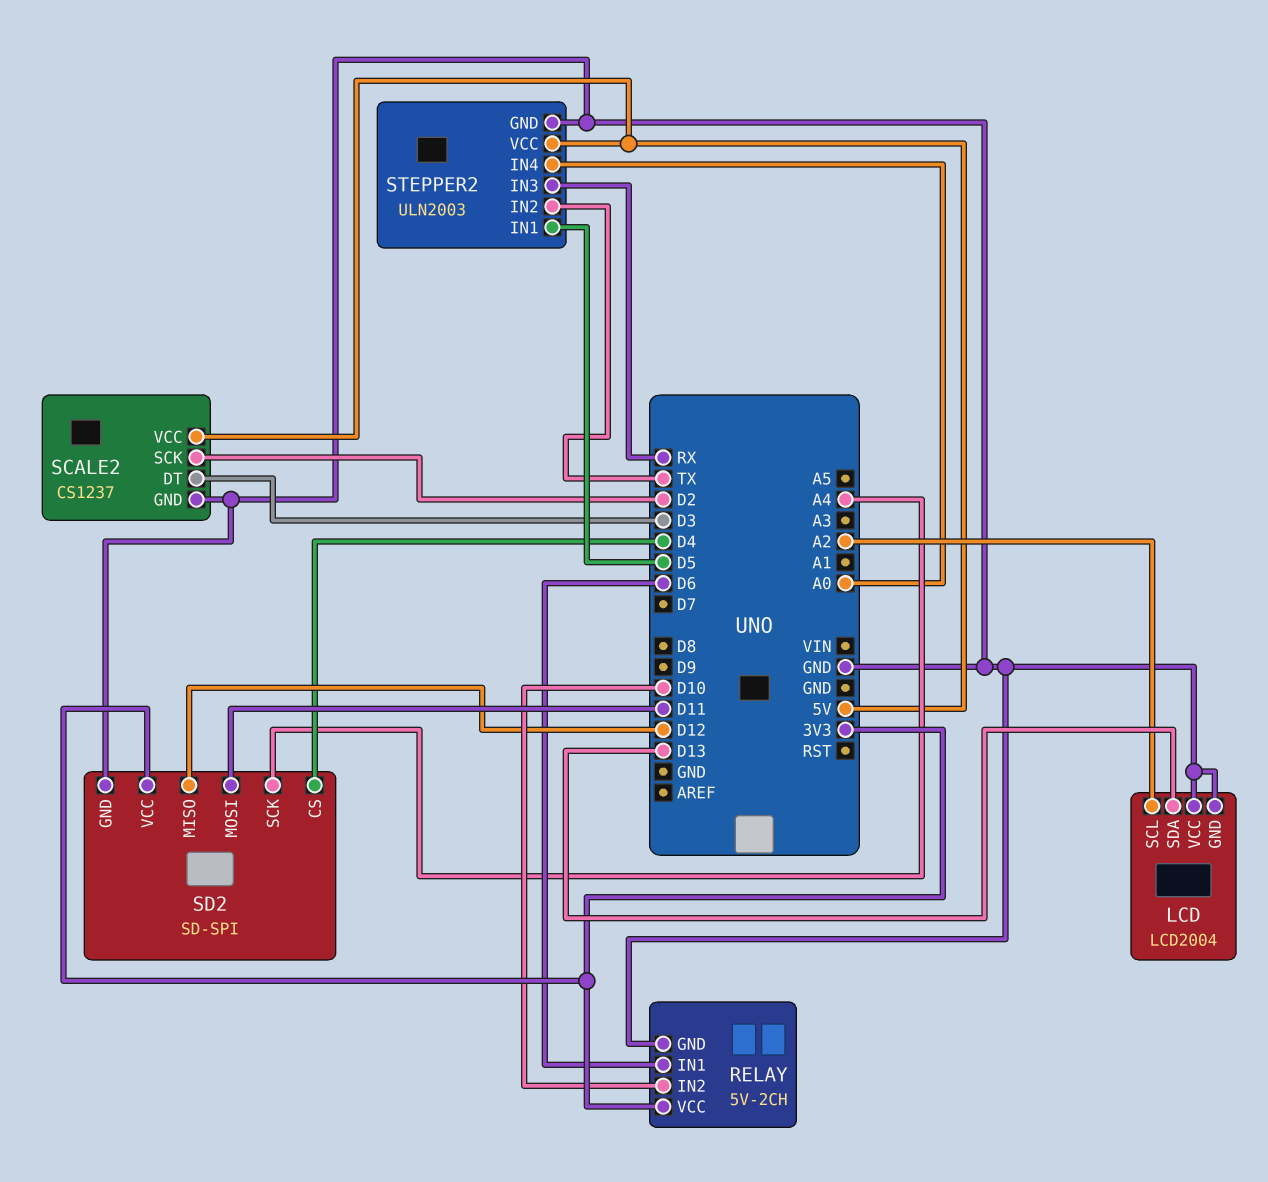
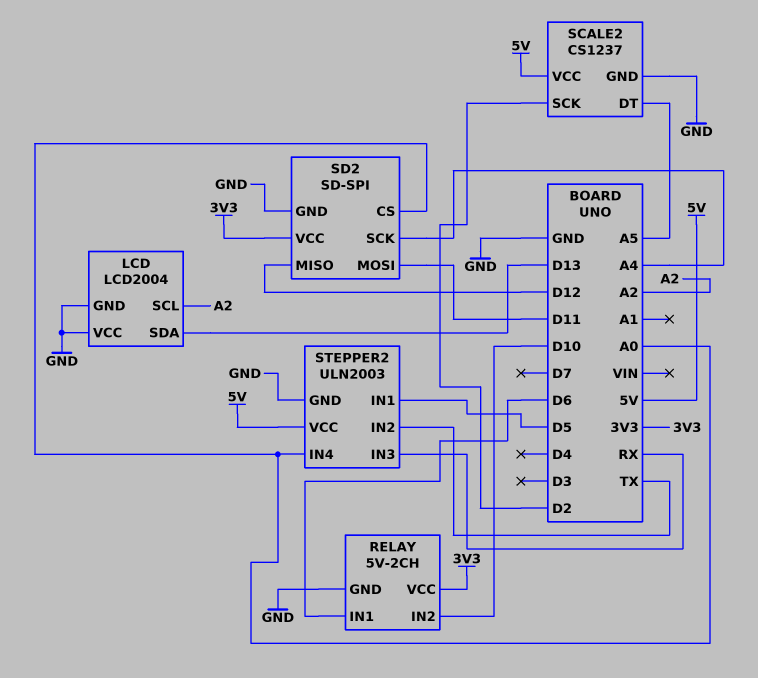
SCALE2 pin DT: D3 -> A5
SD2 pin CS: D4 -> A0

